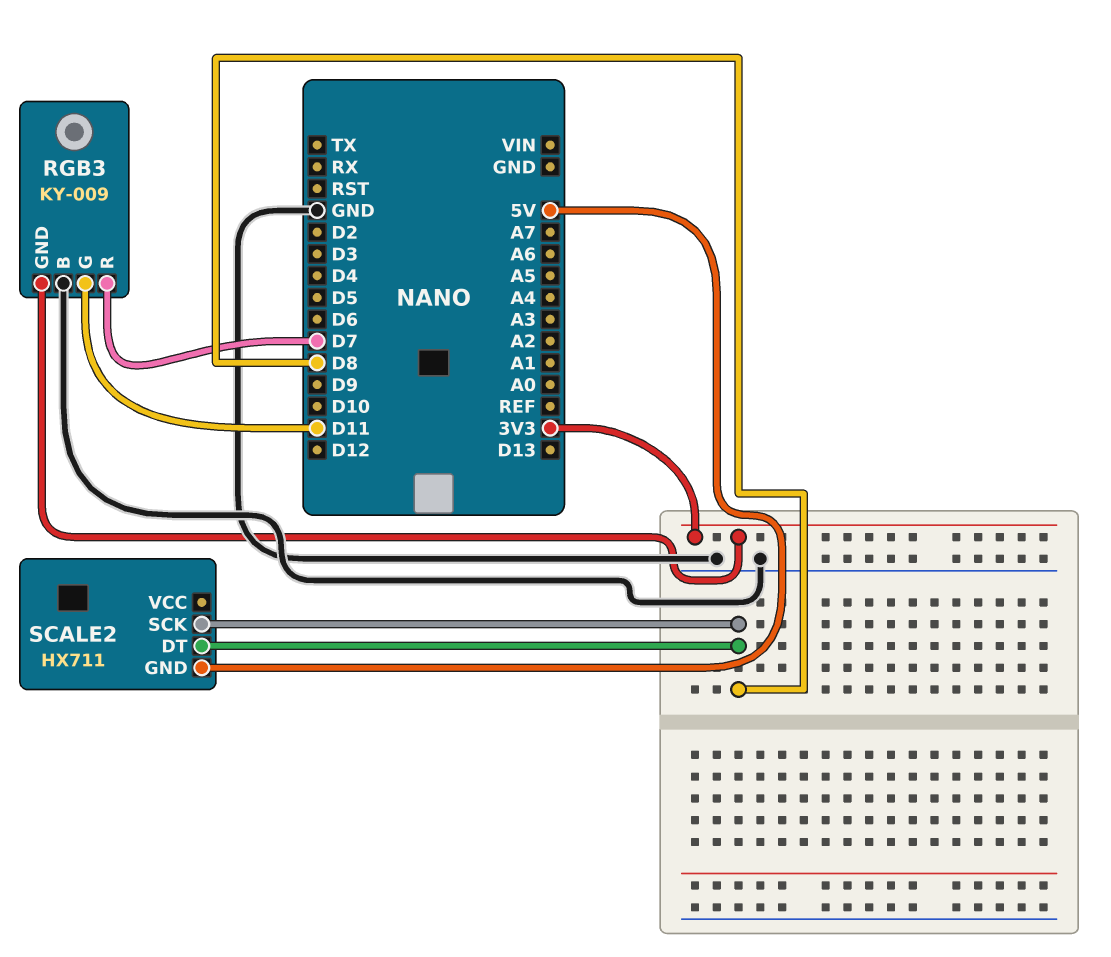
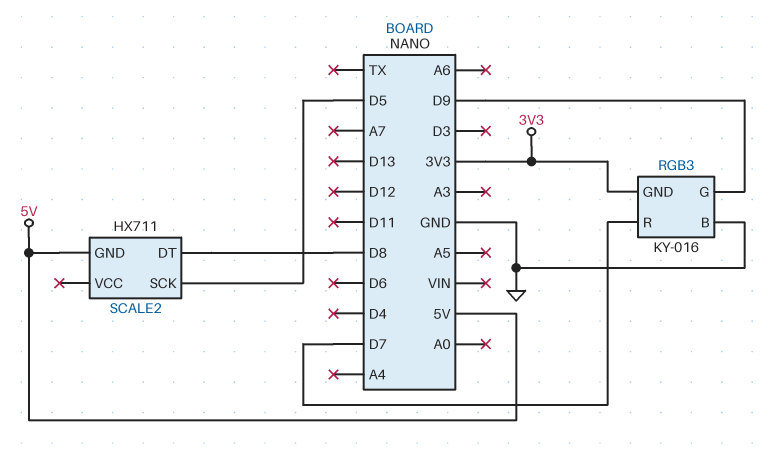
RGB3: KY-009 -> KY-016
RGB3 pin G: D11 -> D9
SCALE2 pin SCK: D8 -> D5

